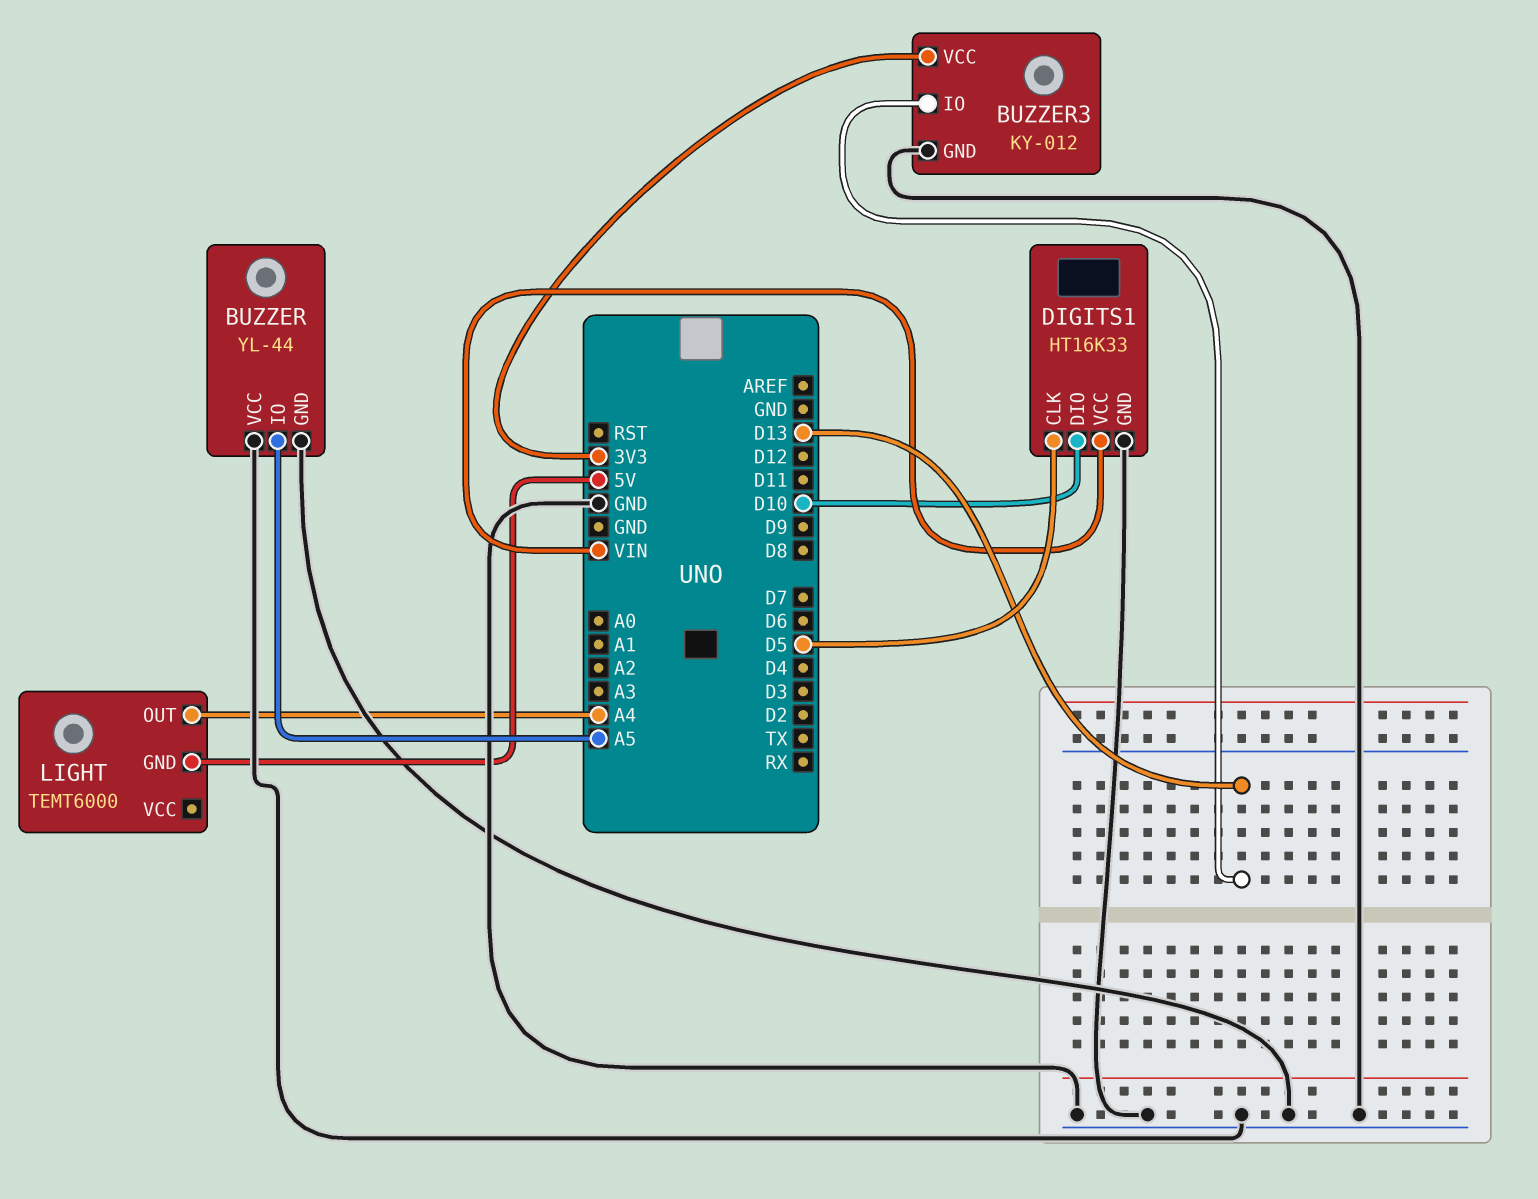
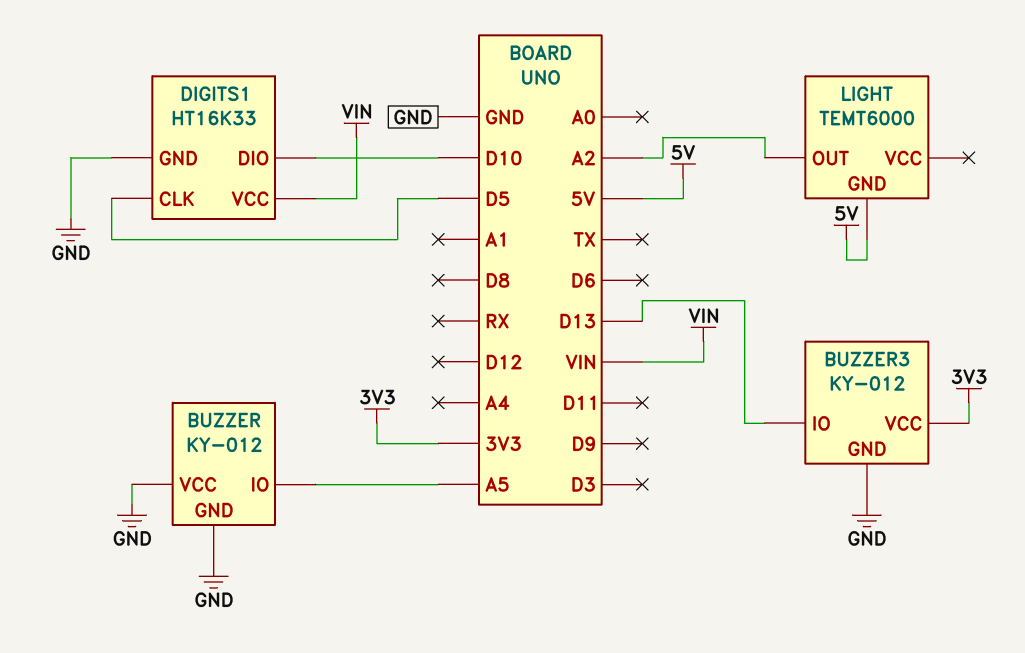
BUZZER: YL-44 -> KY-012
LIGHT pin OUT: A4 -> A2

